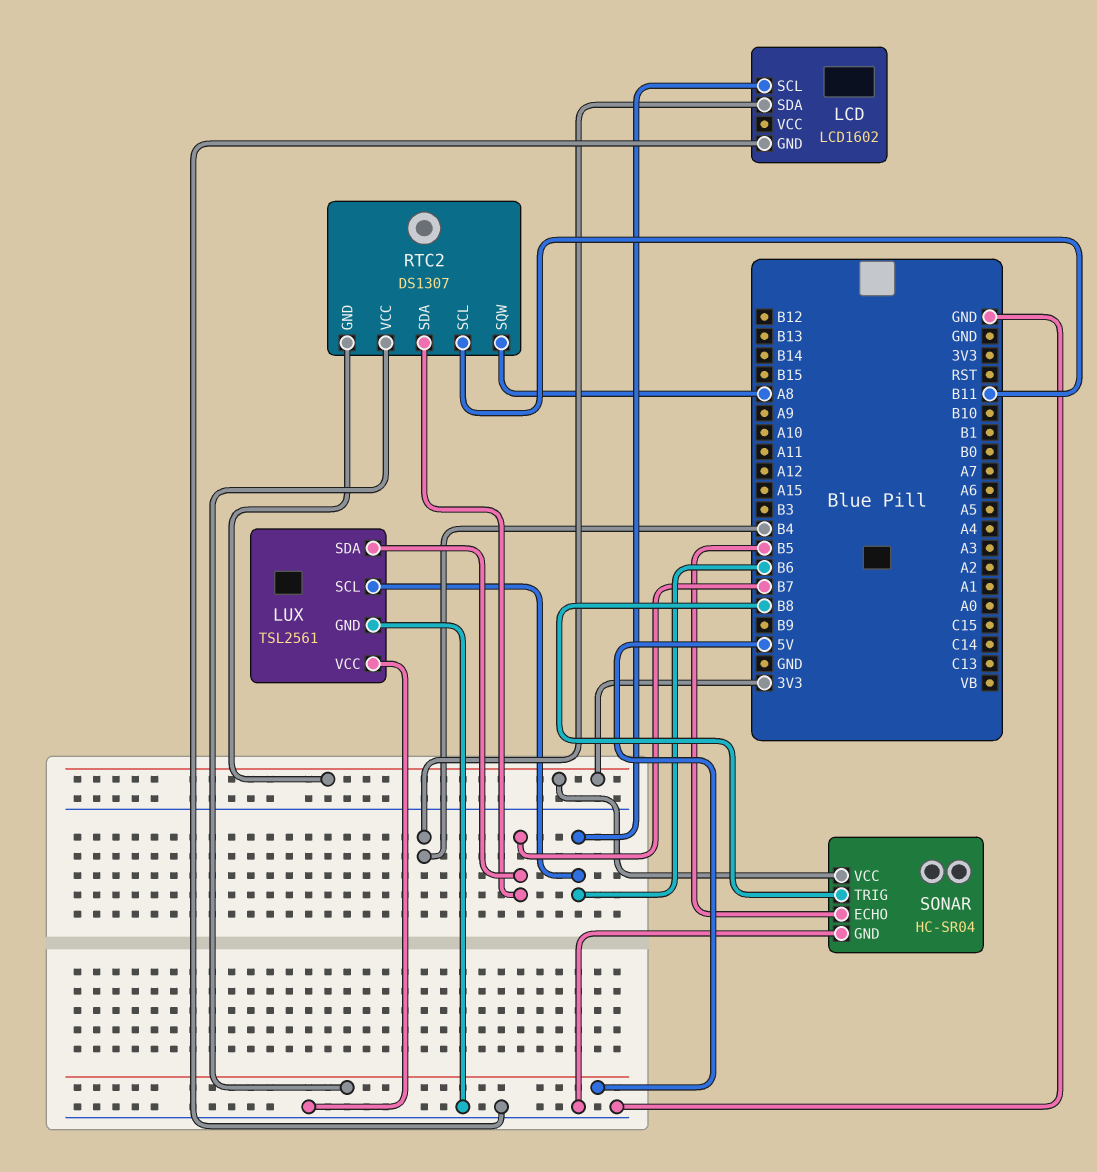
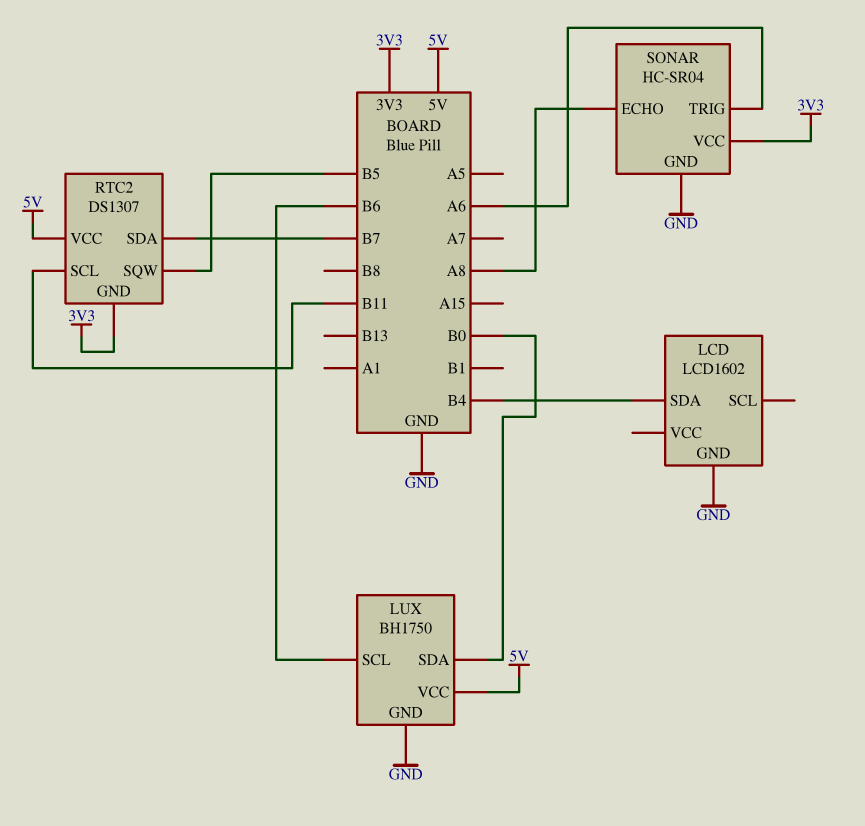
LCD pin SCL: B6 -> none
LUX: TSL2561 -> BH1750
LUX pin SDA: B7 -> B0
LUX pin VCC: GND -> 5V
RTC2 pin SQW: A8 -> B5
SONAR pin ECHO: B5 -> A8
SONAR pin TRIG: B8 -> A6

